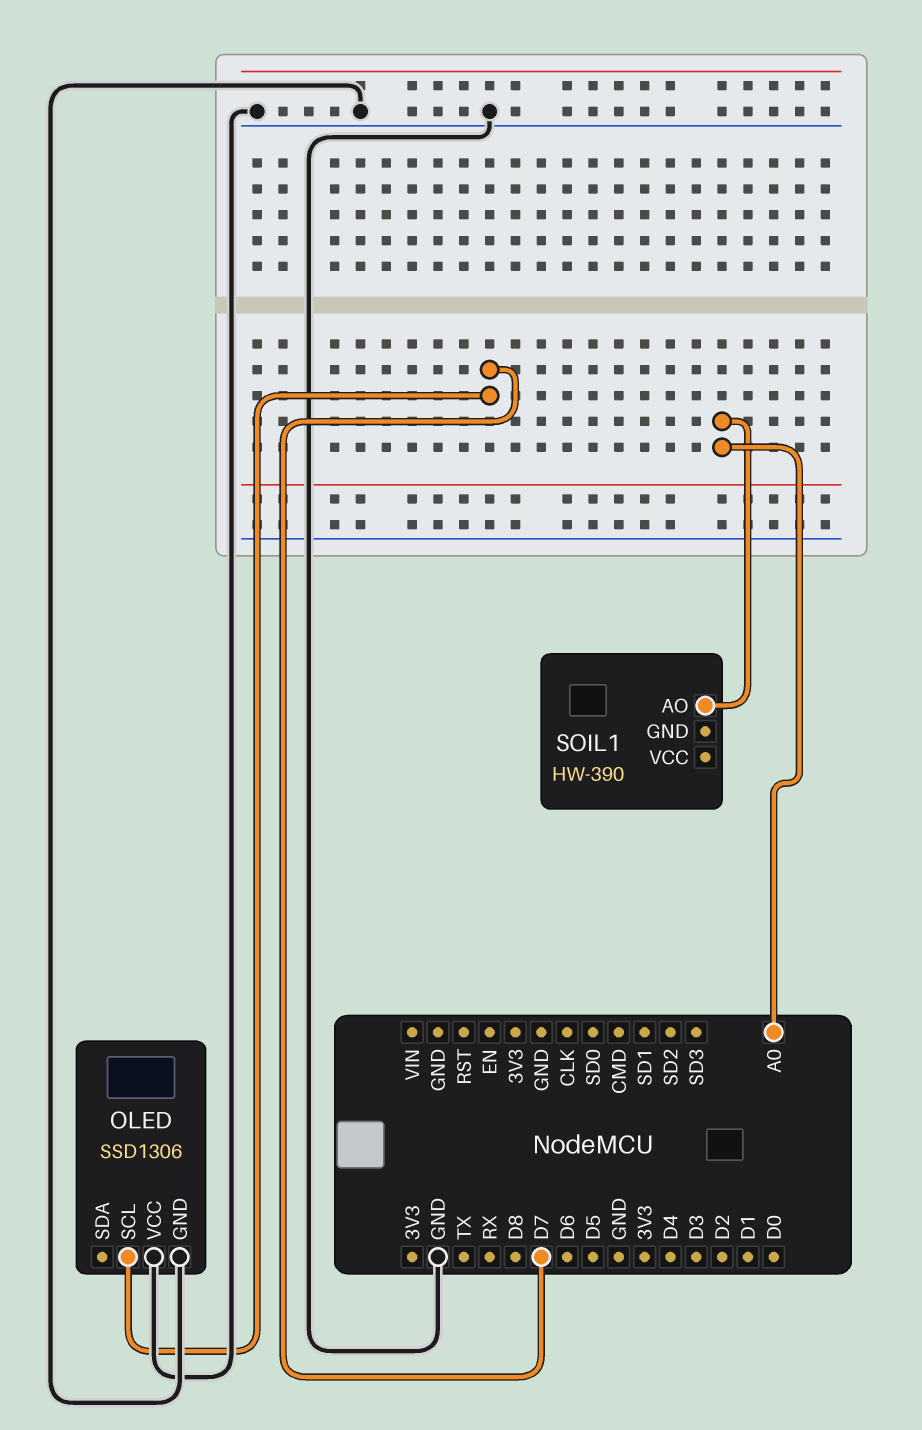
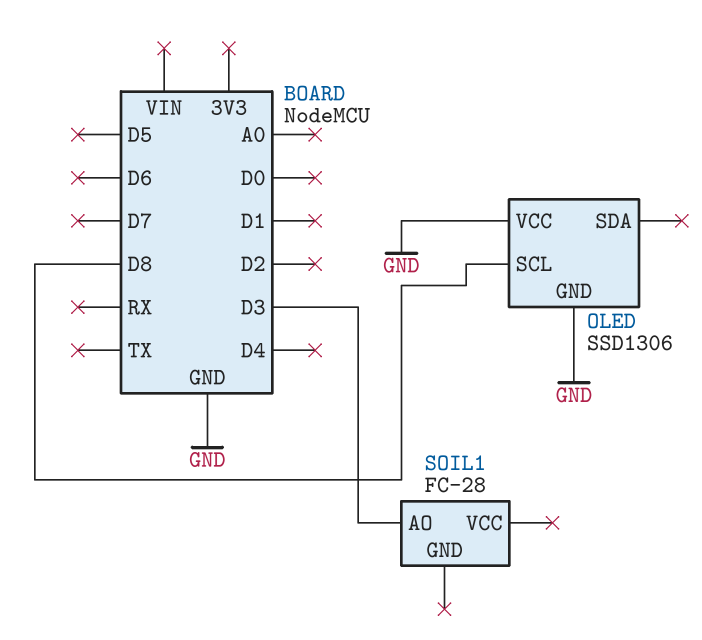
OLED pin SCL: D7 -> D8
SOIL1: HW-390 -> FC-28
SOIL1 pin AO: A0 -> D3

